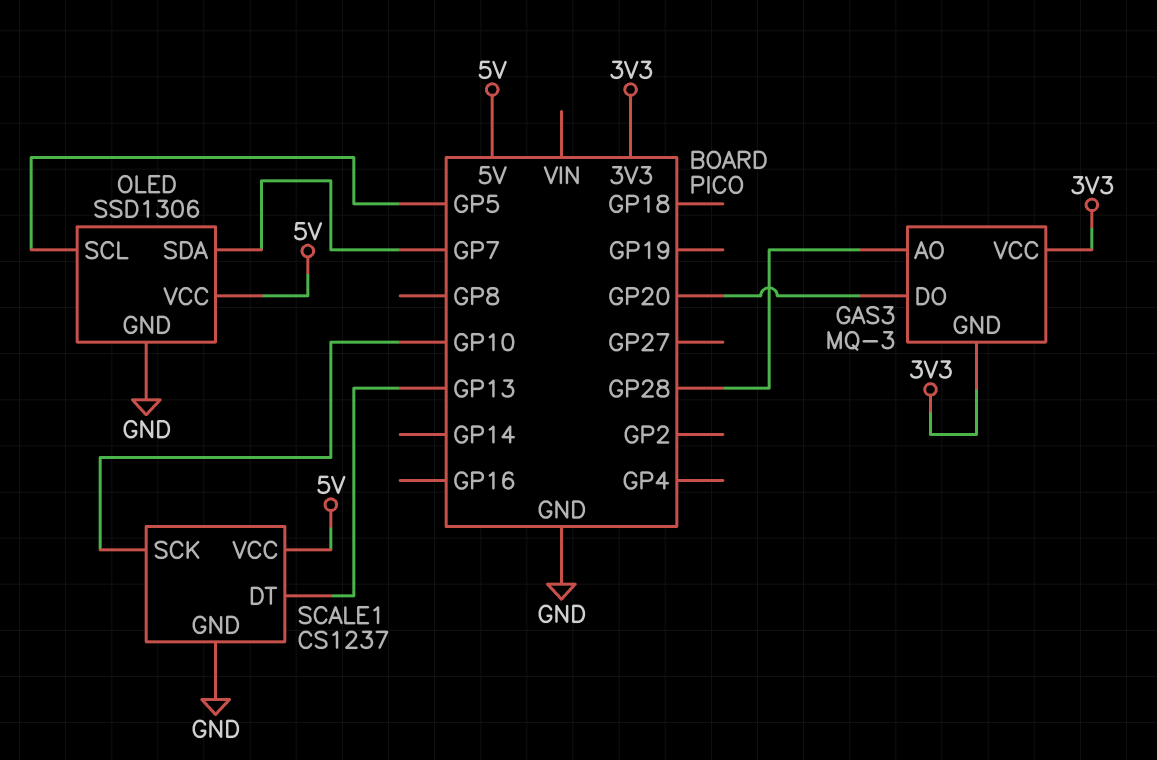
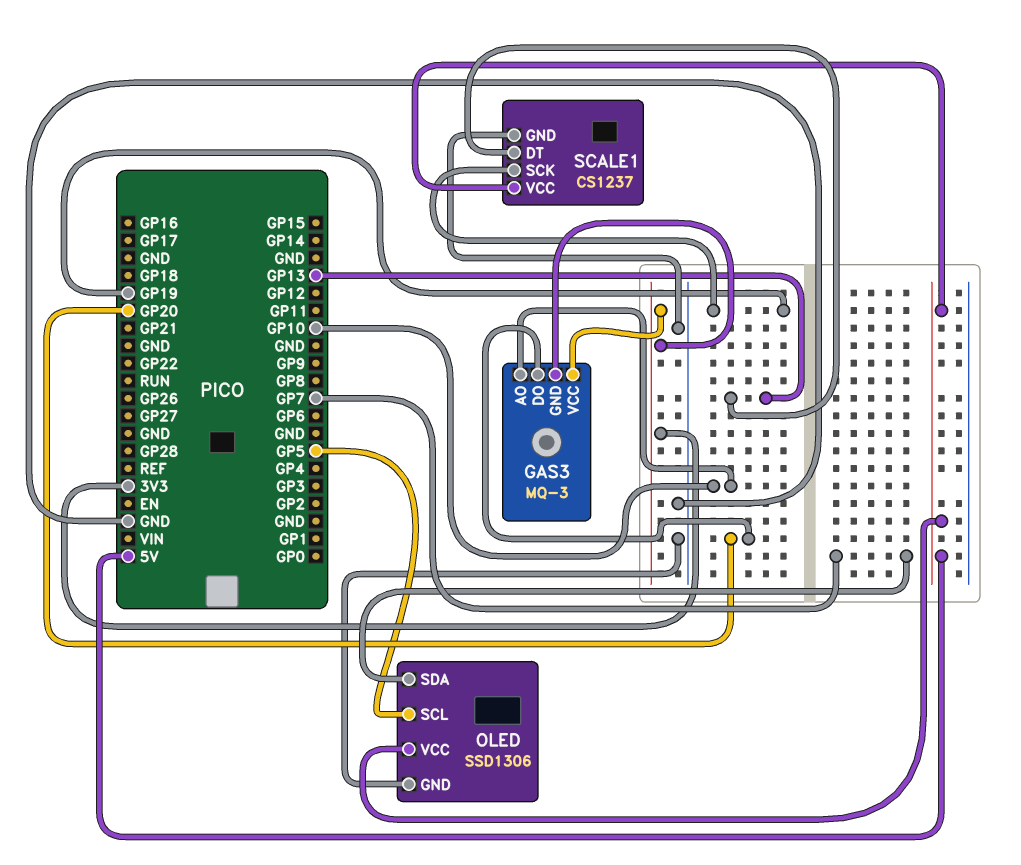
GAS3 pin AO: GP28 -> GP10
SCALE1 pin SCK: GP10 -> GP19

